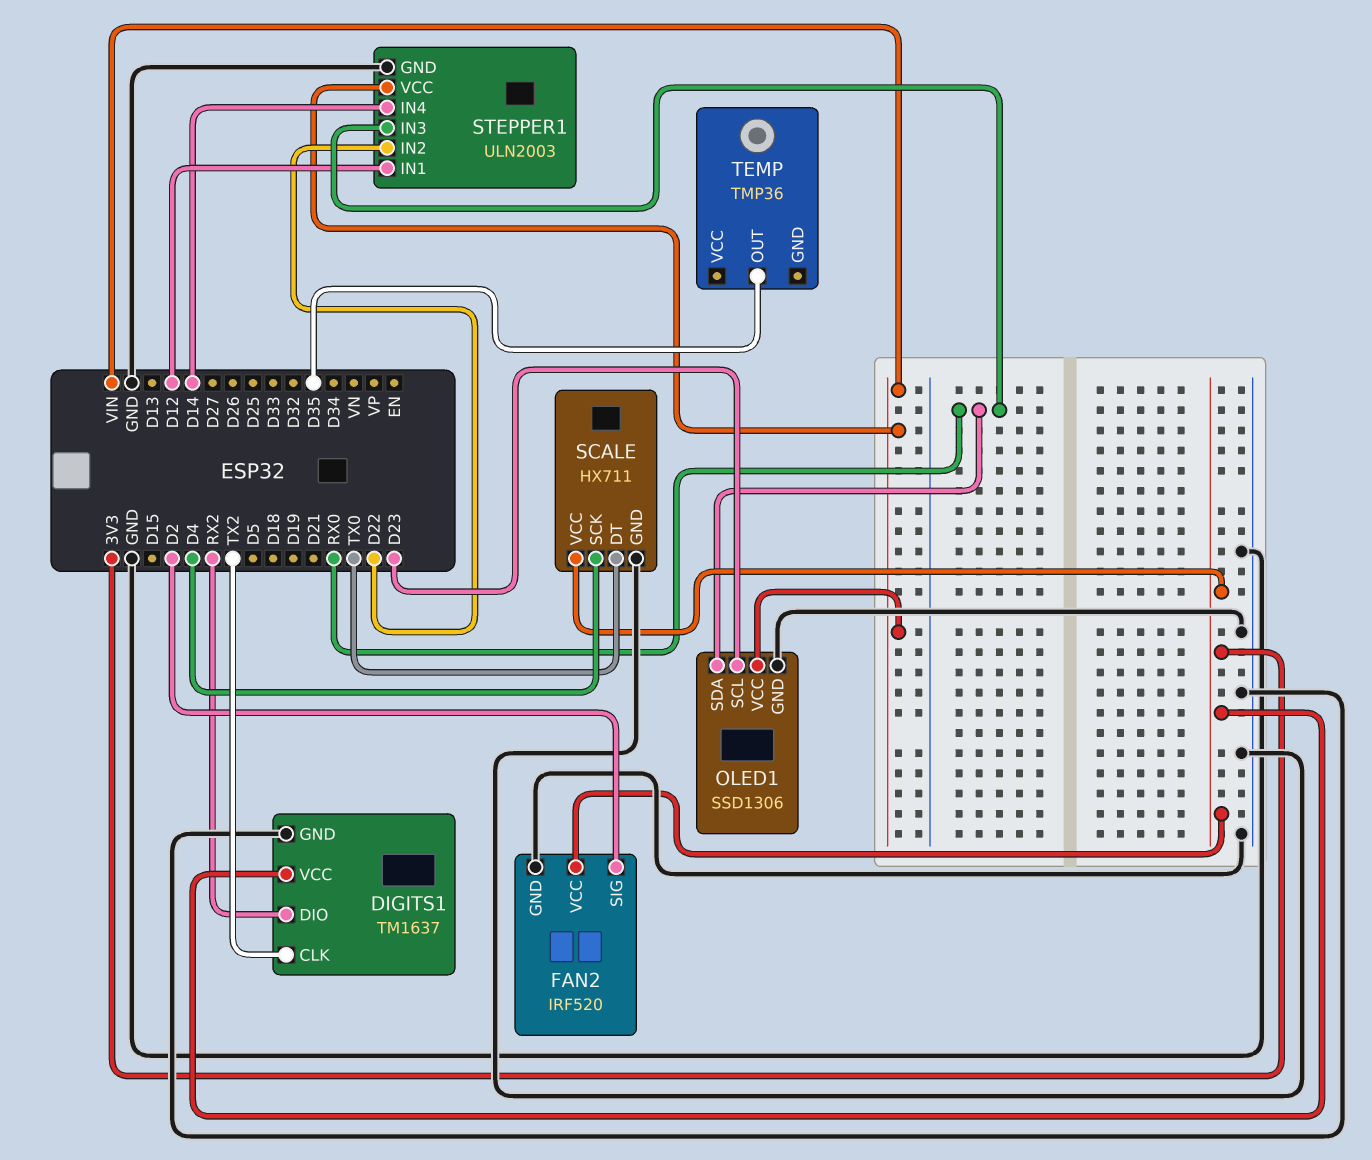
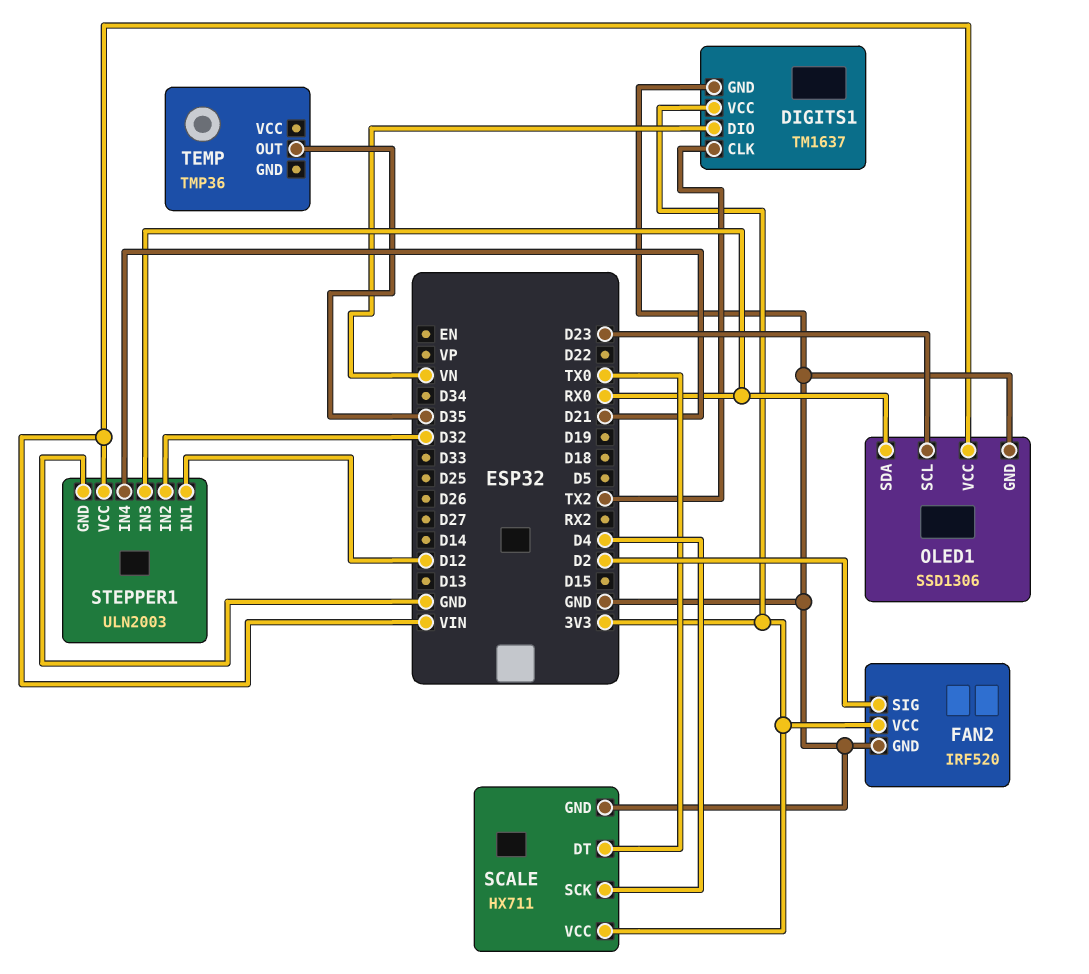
DIGITS1 pin DIO: RX2 -> VN
STEPPER1 pin IN2: D22 -> D32
STEPPER1 pin IN4: D14 -> D21

